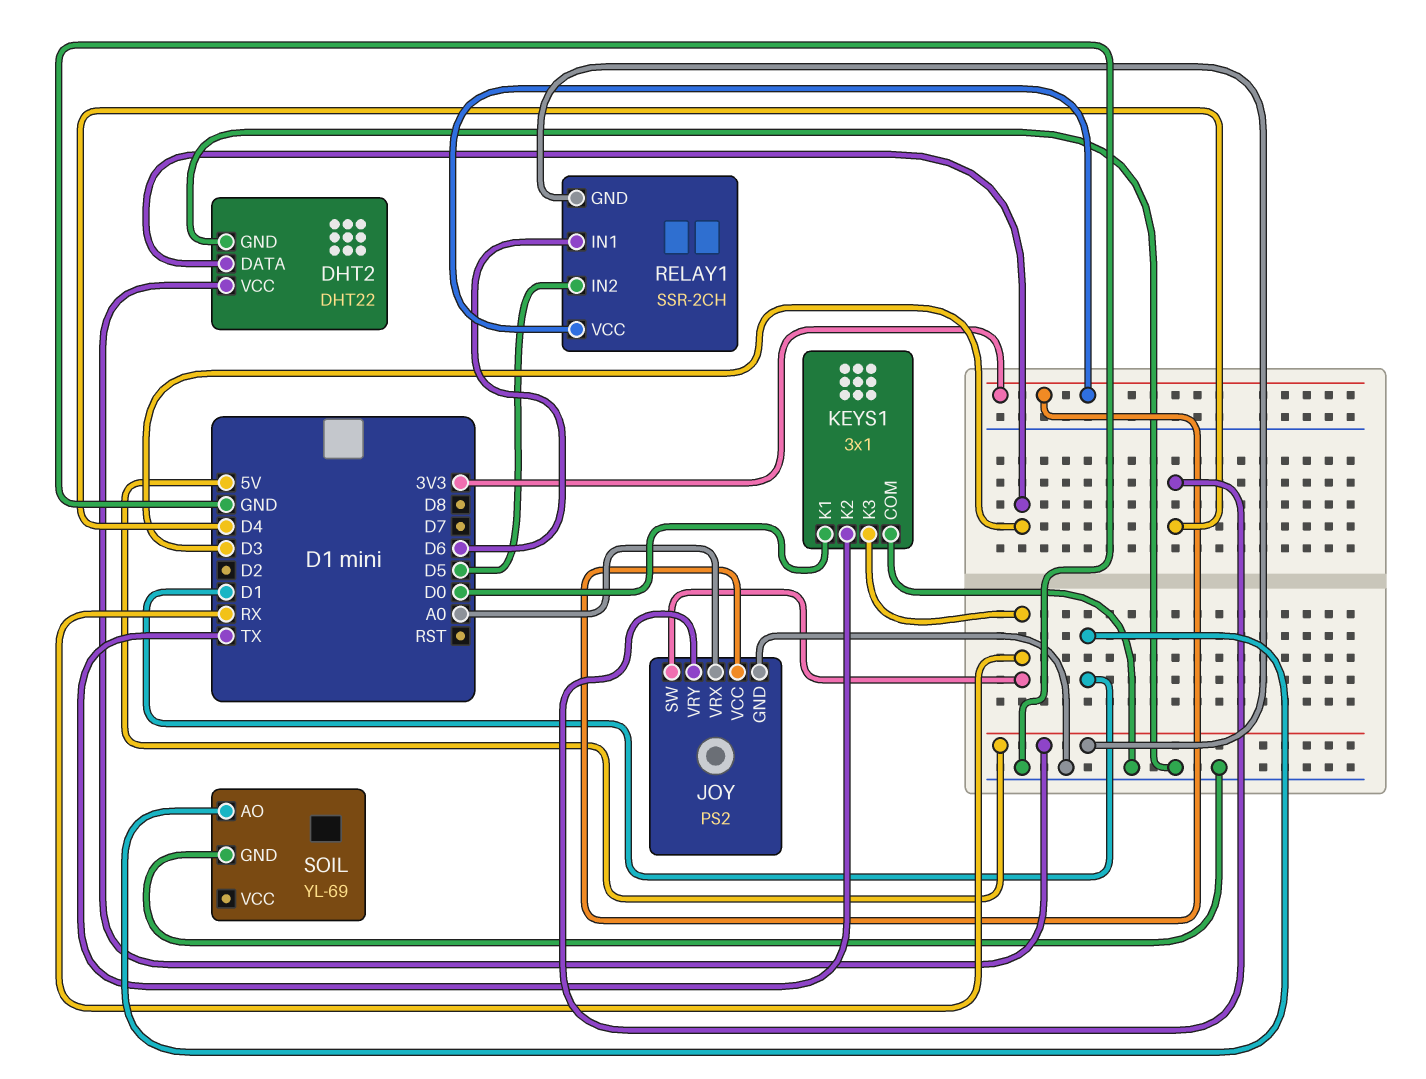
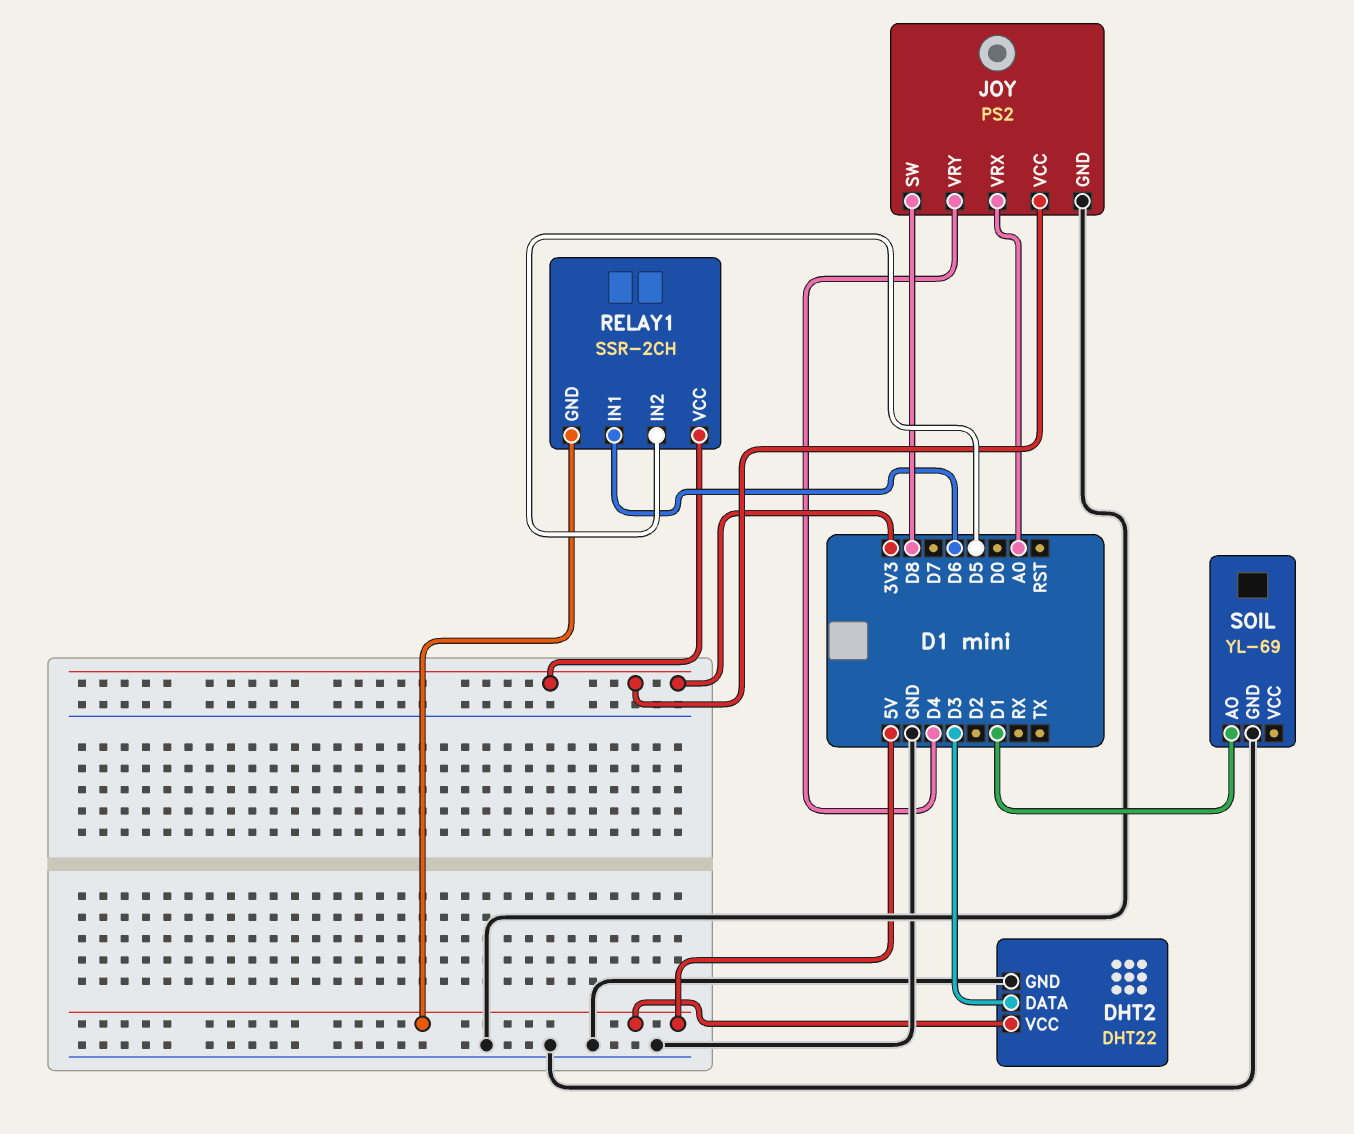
JOY pin SW: RX -> D8
KEYS1: 3x1 -> none
KEYS1 pin COM: GND -> none
KEYS1 pin K1: D0 -> none
KEYS1 pin K2: TX -> none
KEYS1 pin K3: RX -> none

